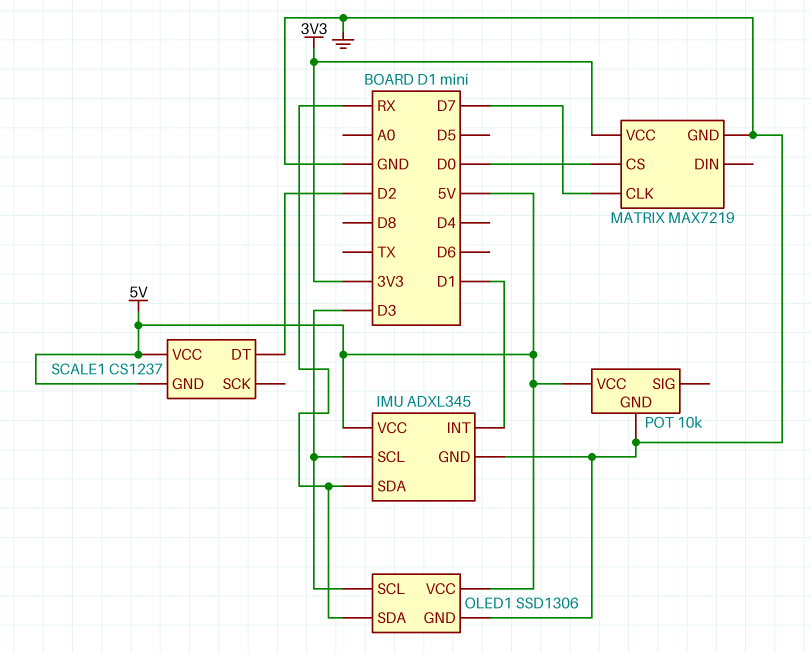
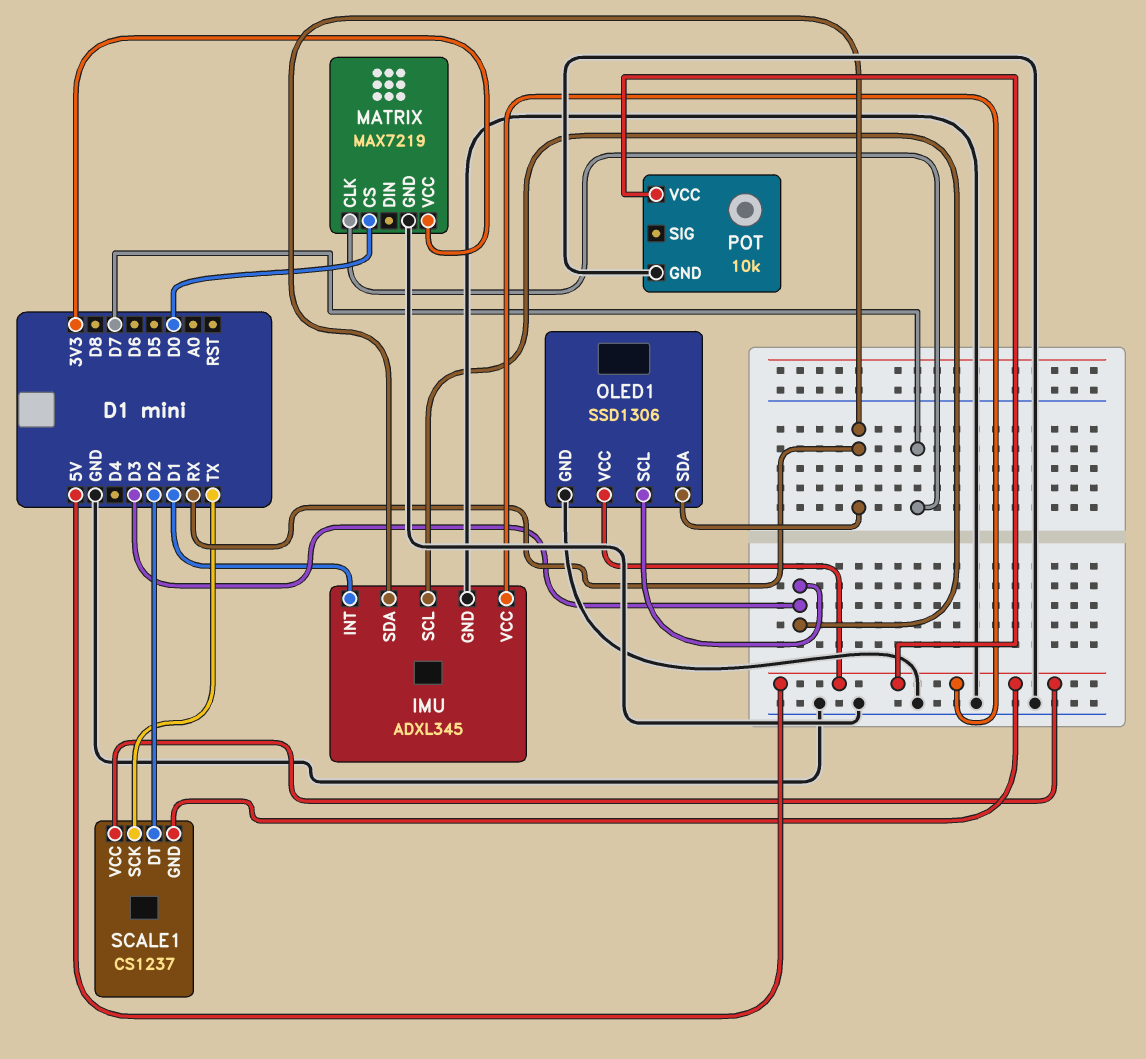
SCALE1 pin SCK: none -> TX

